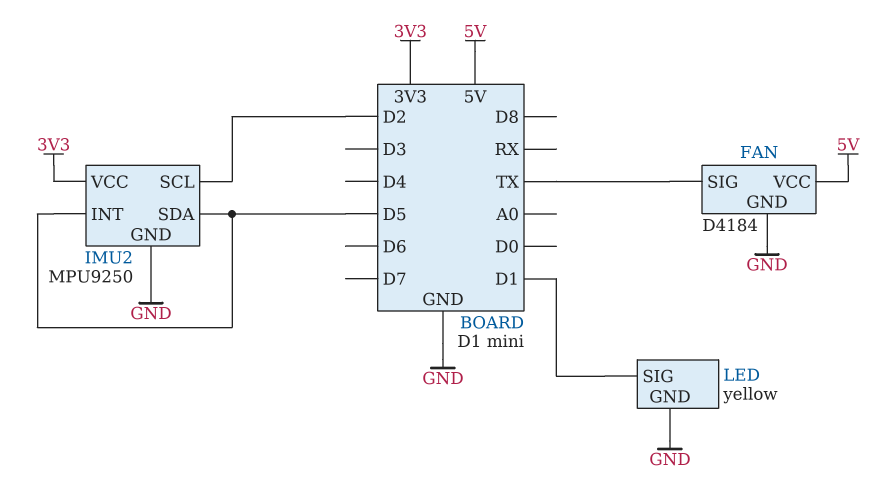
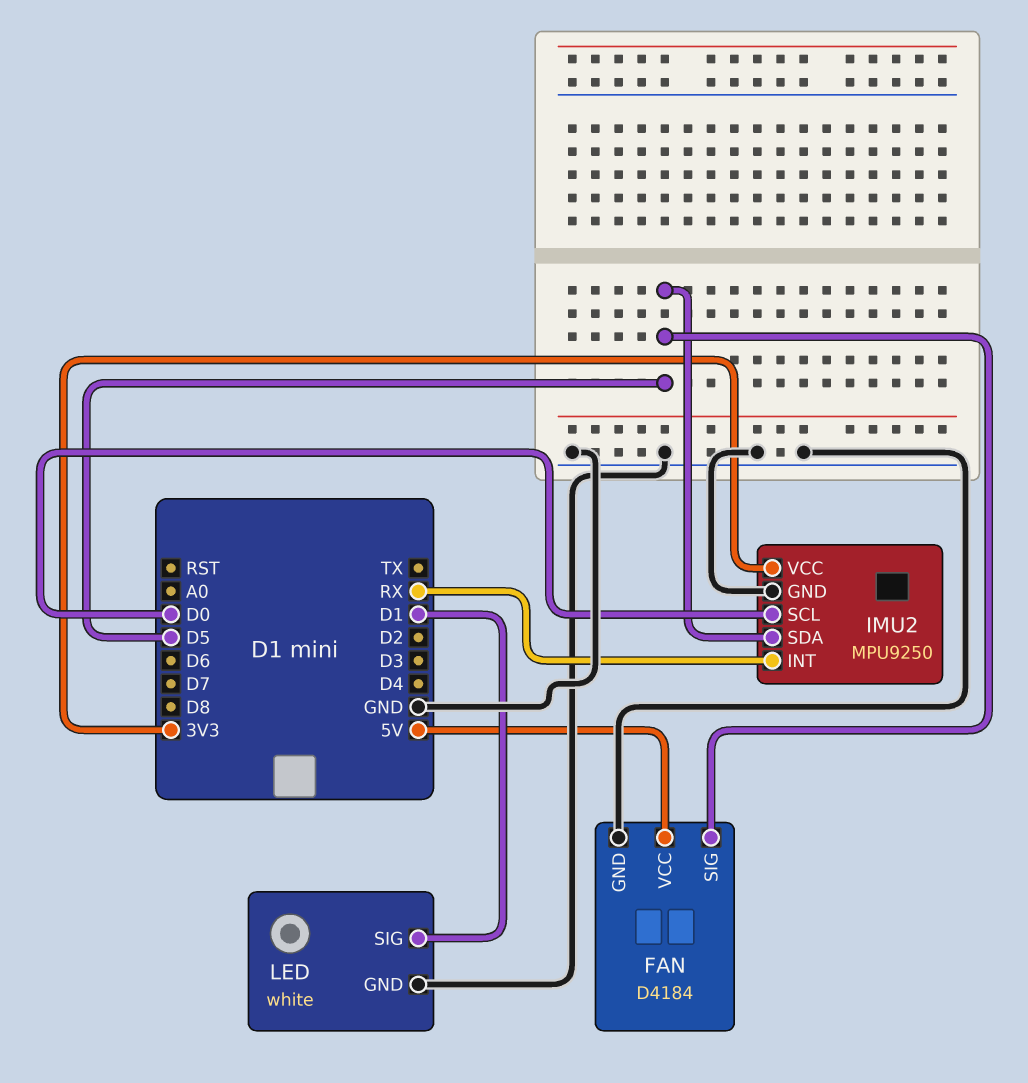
FAN pin SIG: TX -> D5
IMU2 pin INT: D5 -> RX
IMU2 pin SCL: D2 -> D0
LED: yellow -> white

